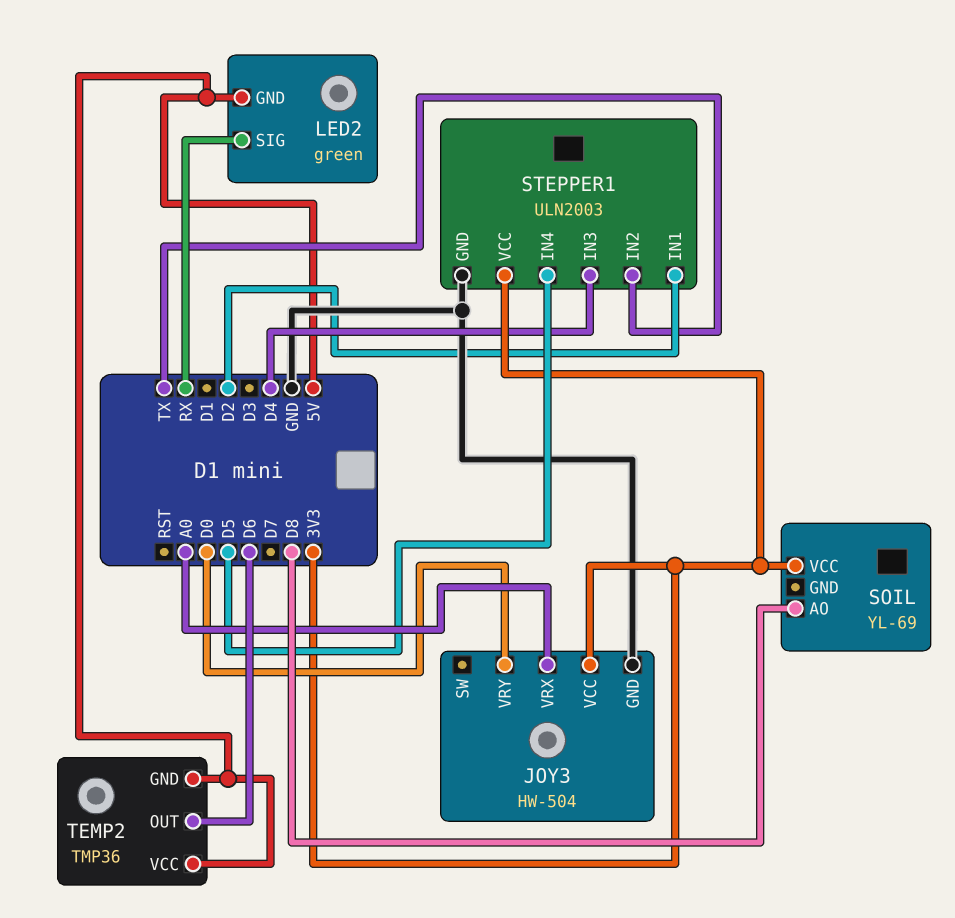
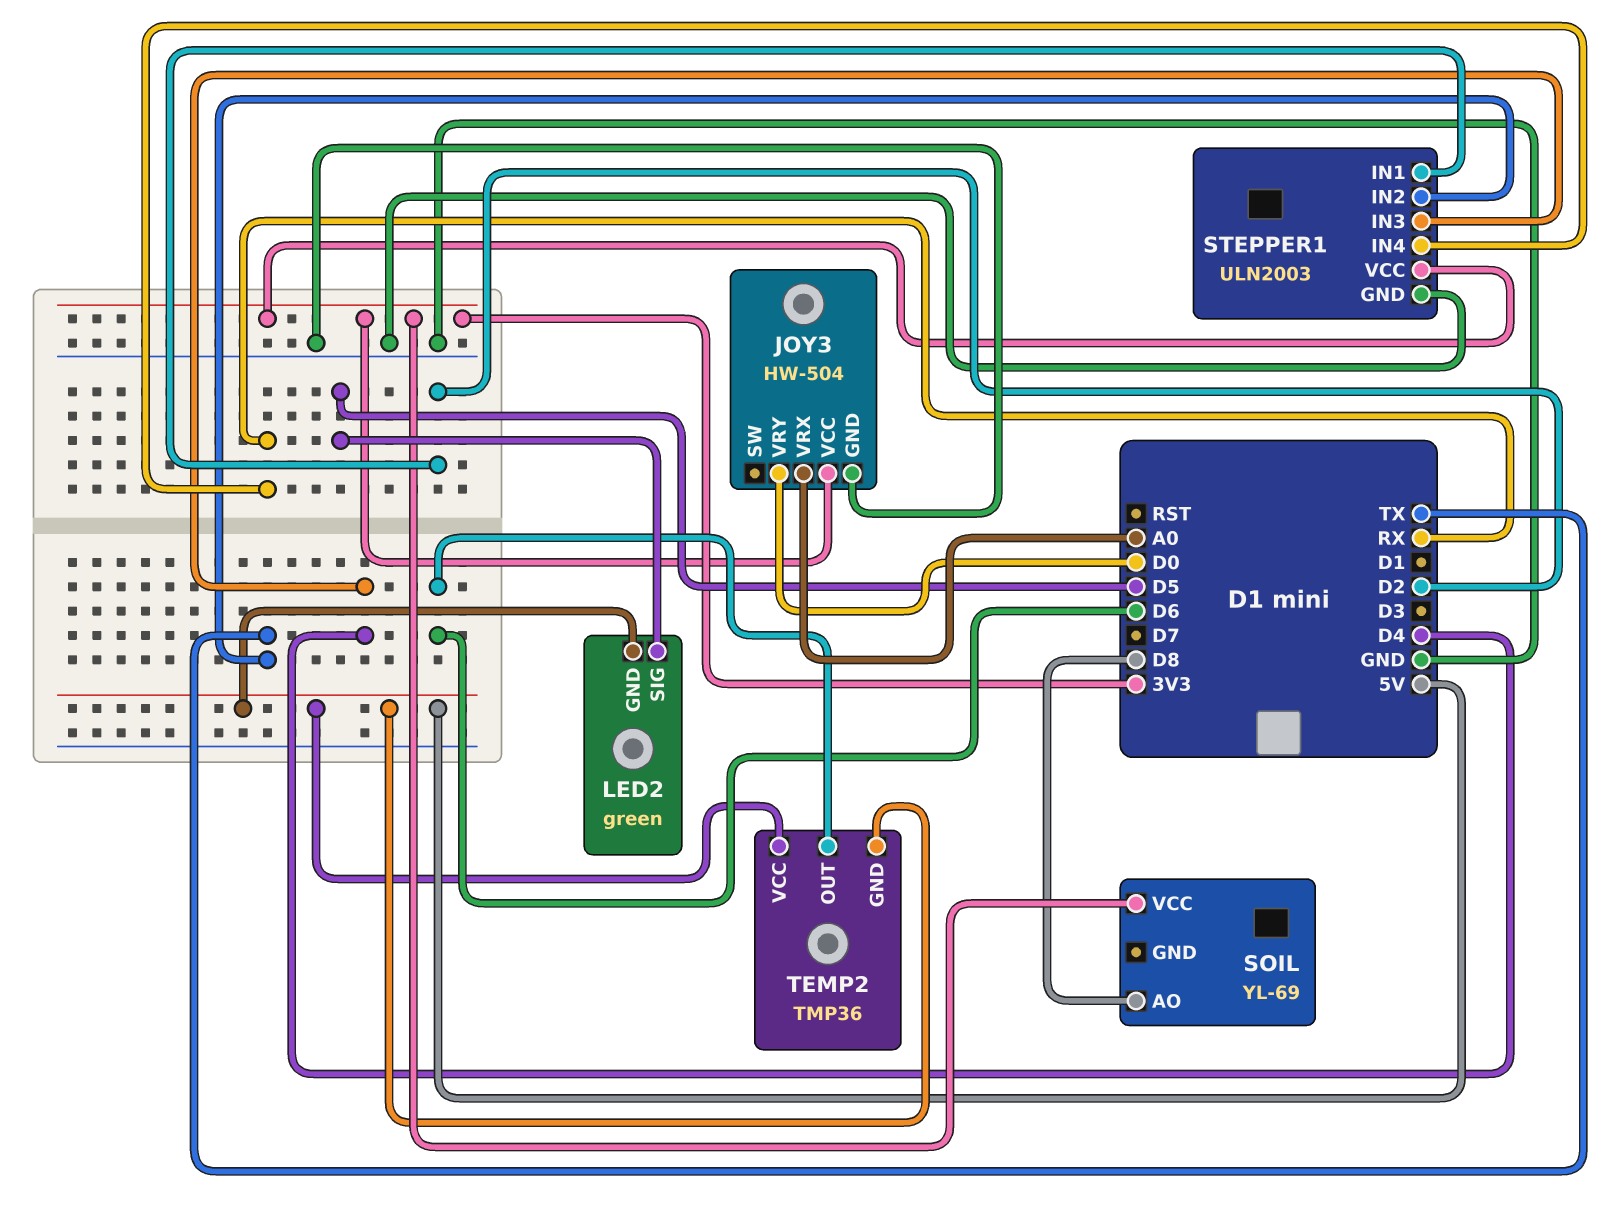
LED2 pin SIG: RX -> D5
STEPPER1 pin IN4: D5 -> RX

